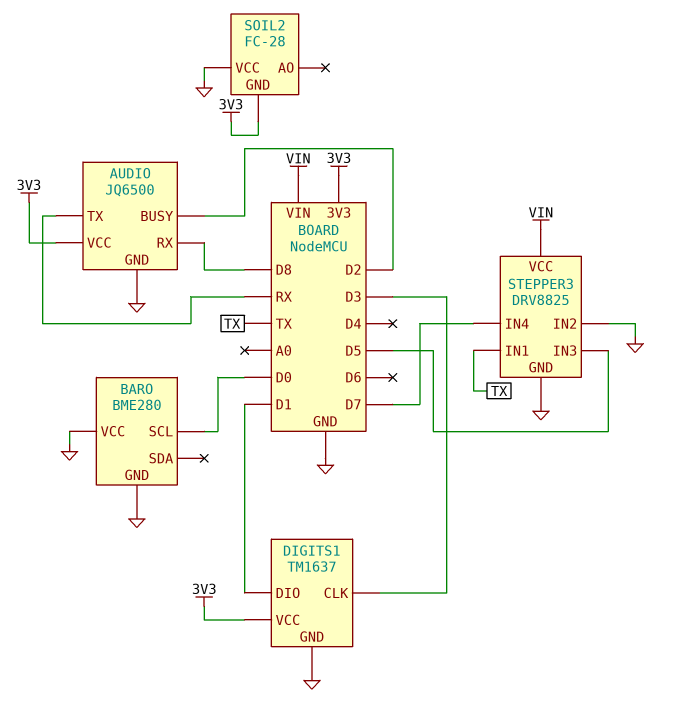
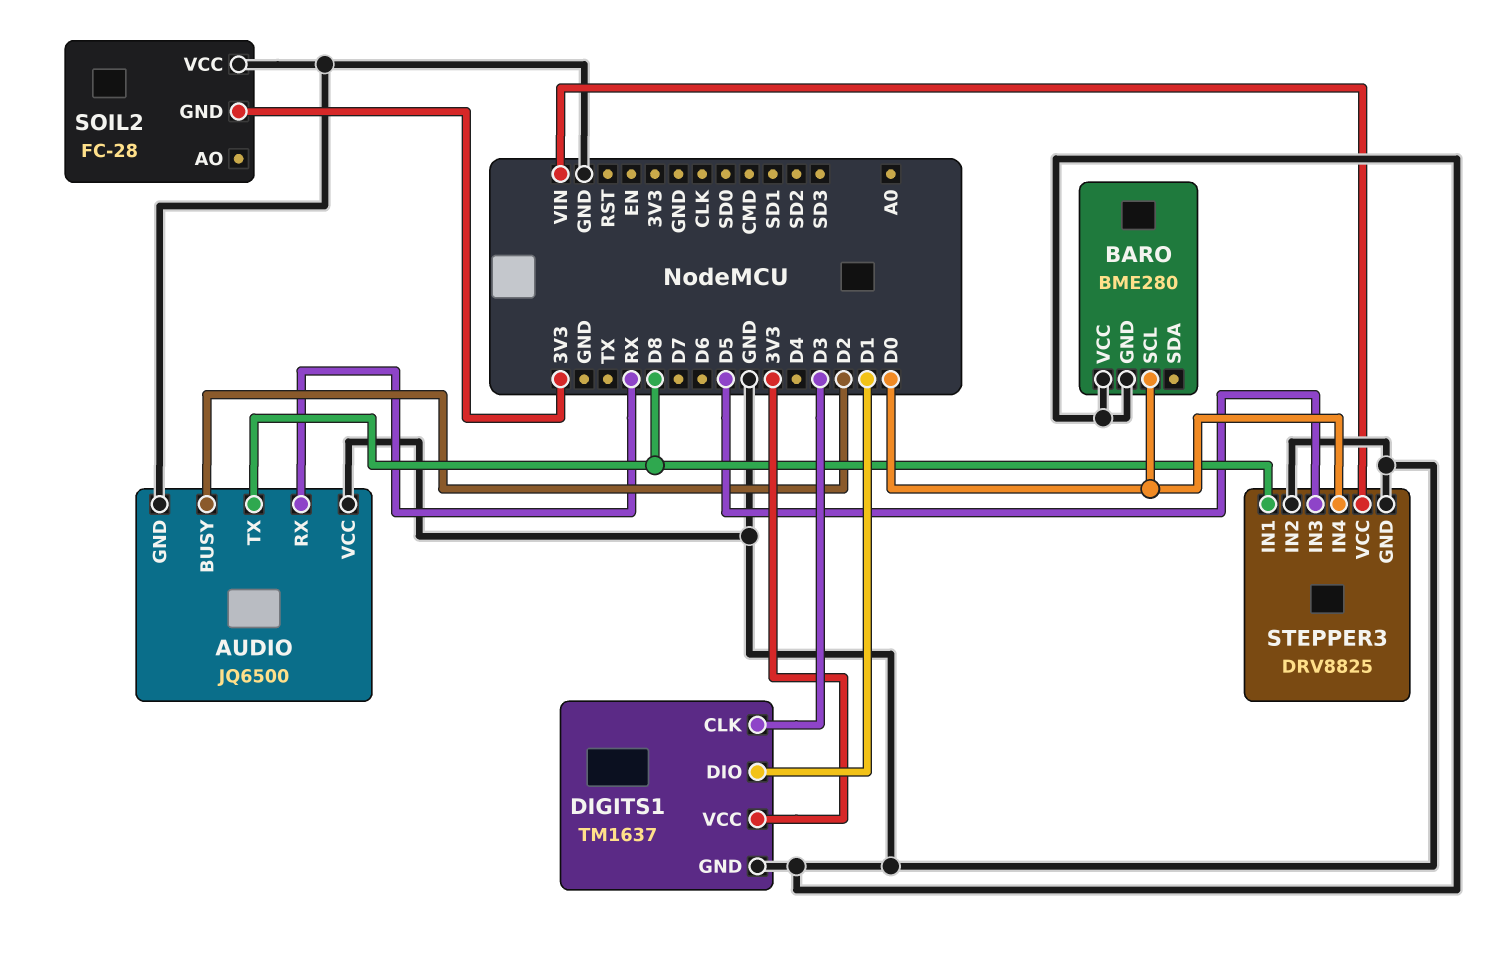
AUDIO pin RX: D8 -> RX
AUDIO pin TX: RX -> D8
AUDIO pin VCC: 3V3 -> GND
STEPPER3 pin IN1: TX -> D8
STEPPER3 pin IN4: D7 -> D0

